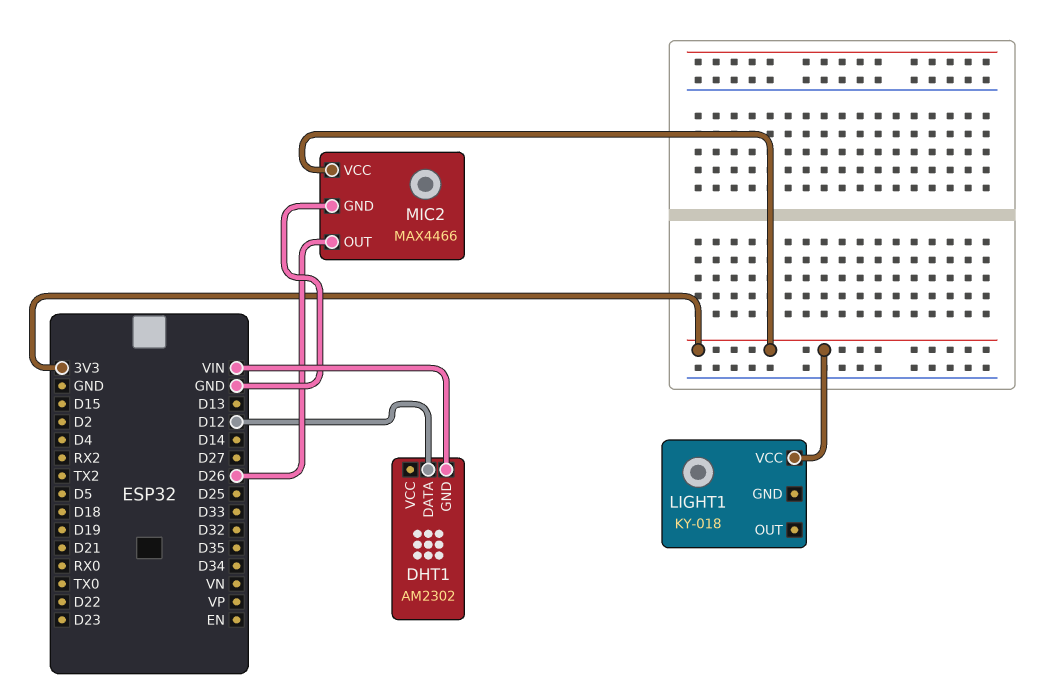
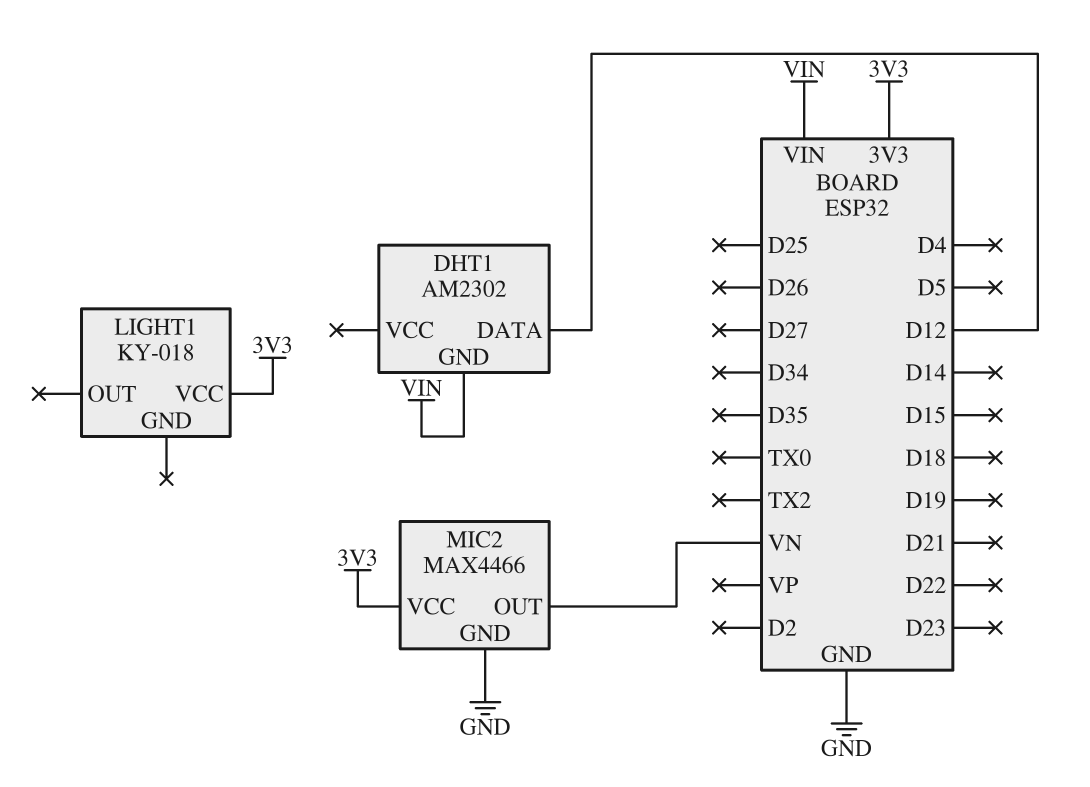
MIC2 pin OUT: D26 -> VN

